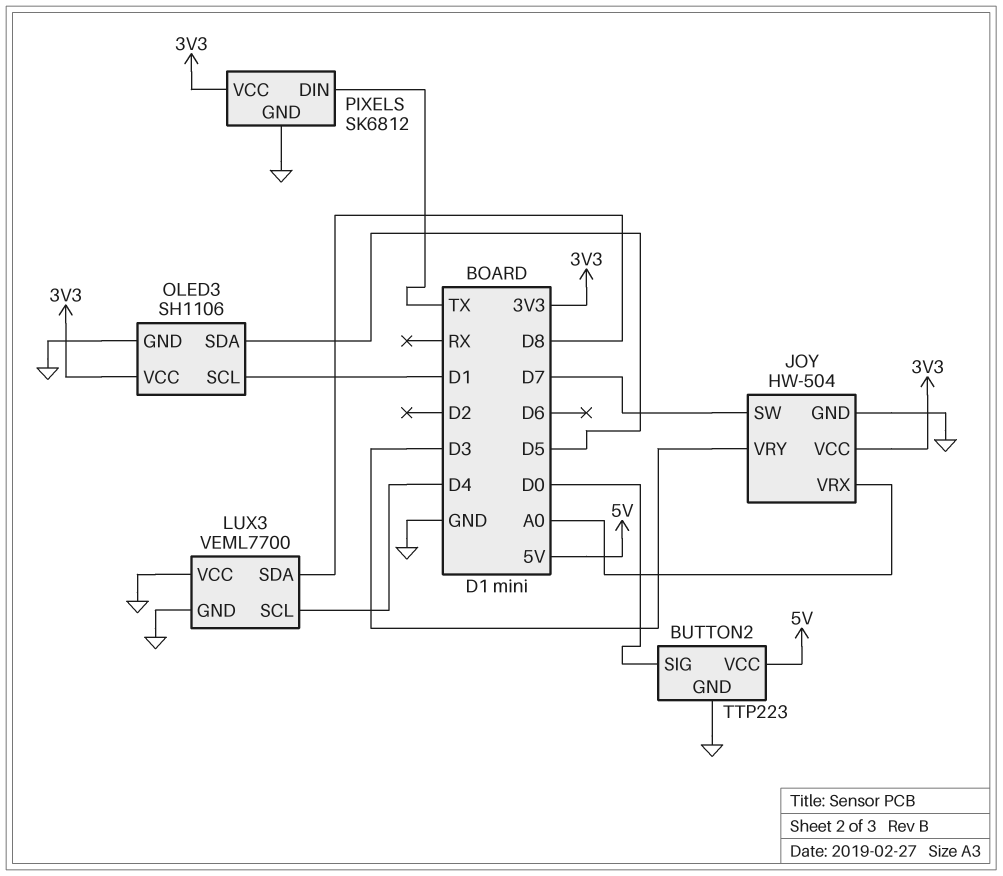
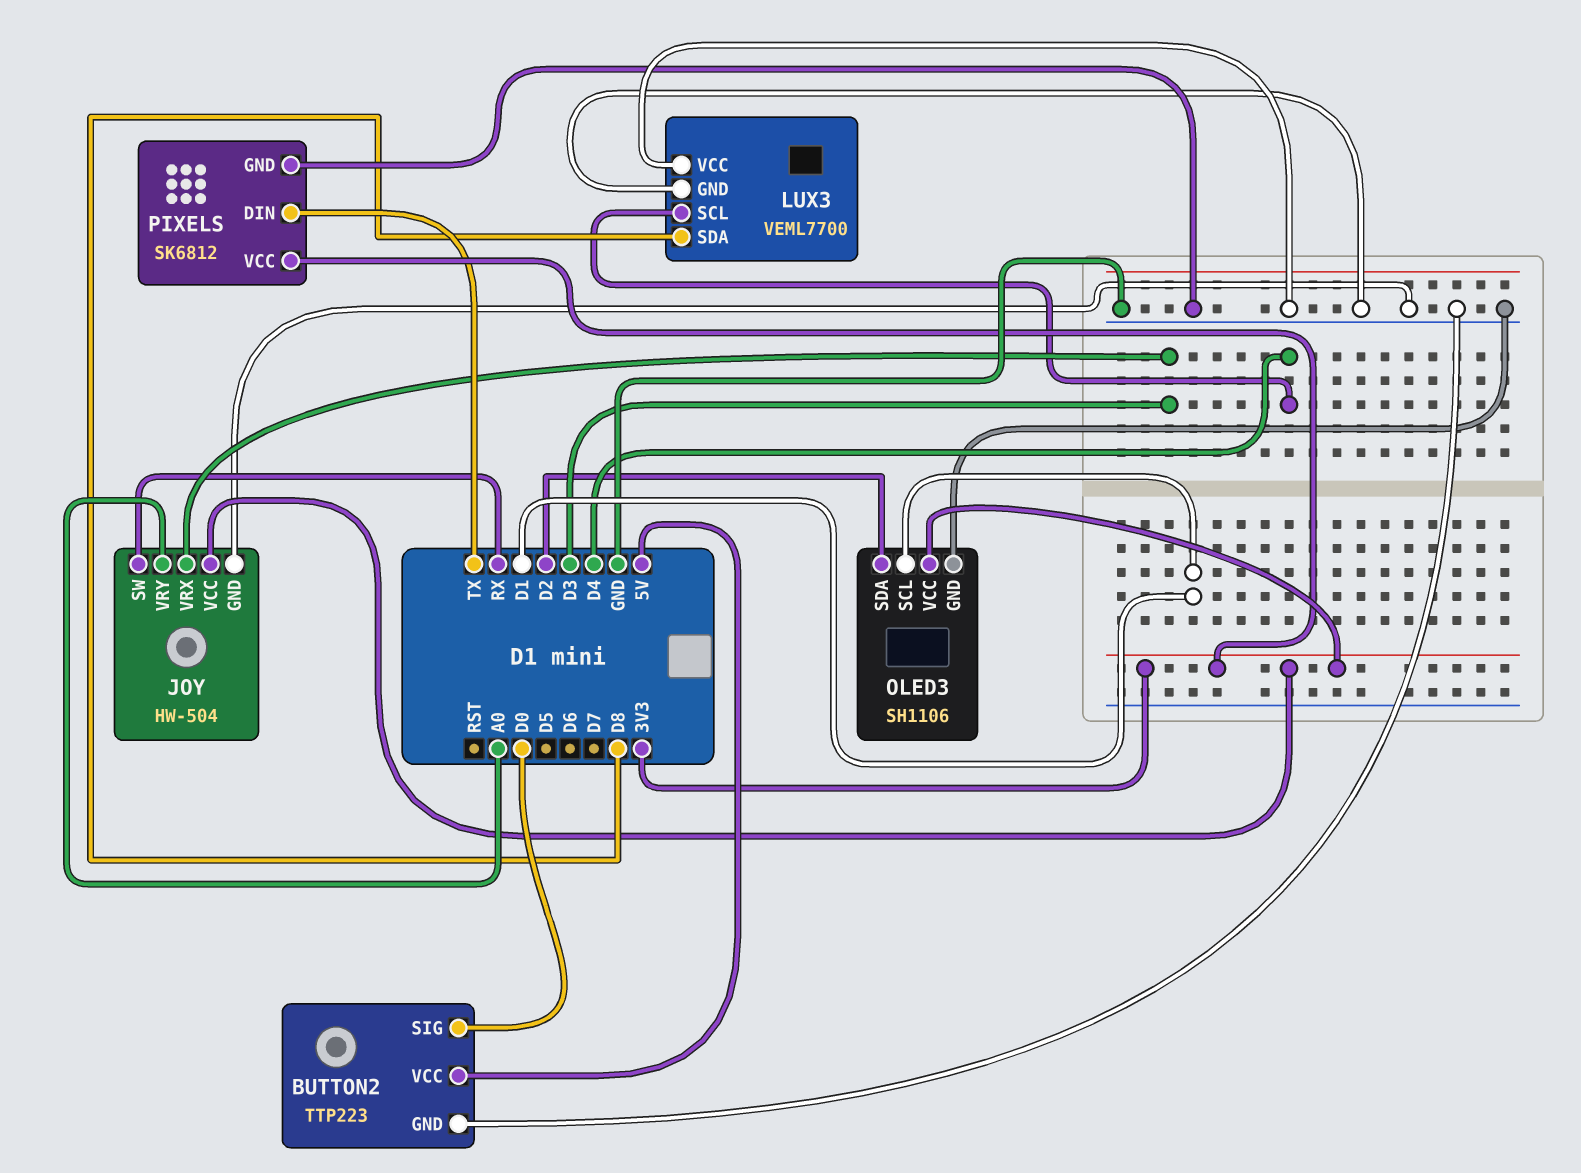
JOY pin SW: D7 -> RX
JOY pin VRX: A0 -> D3
JOY pin VRY: D3 -> A0
OLED3 pin SDA: D5 -> D2

